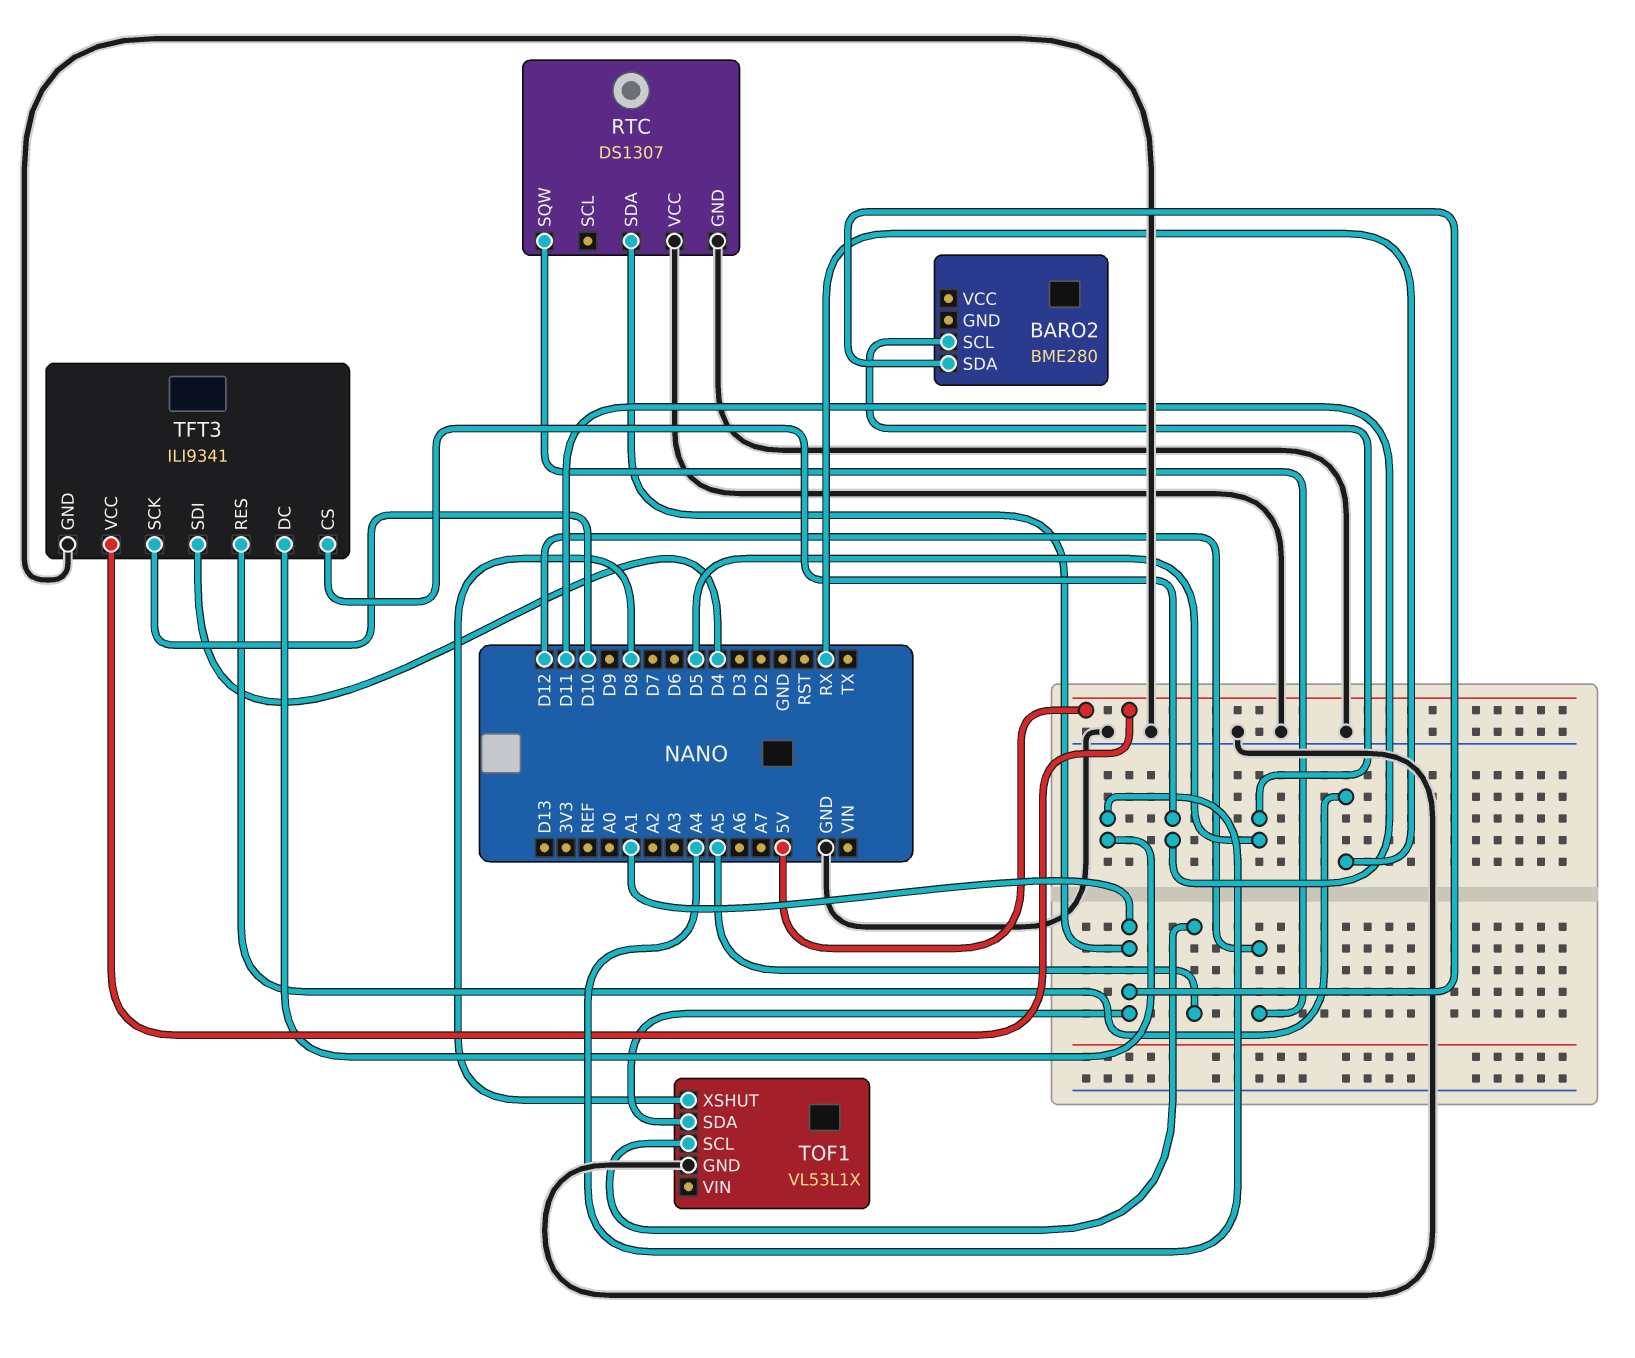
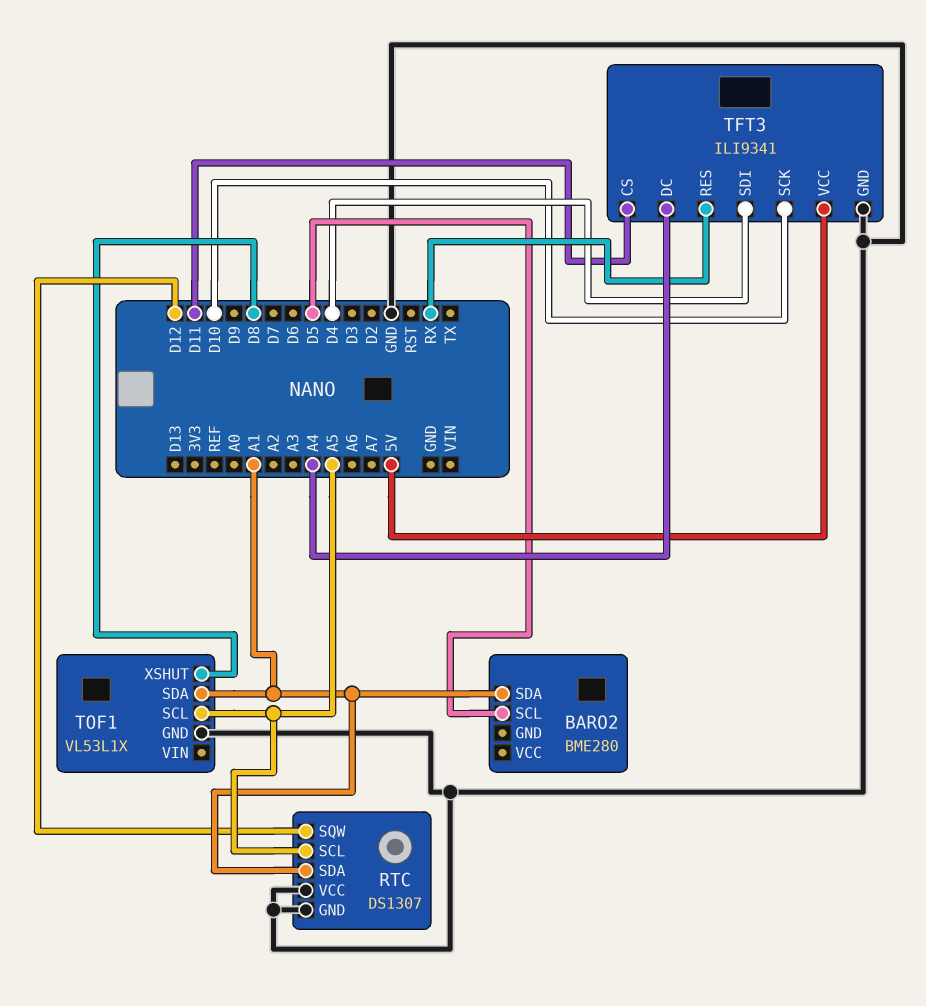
RTC pin SCL: none -> A5

